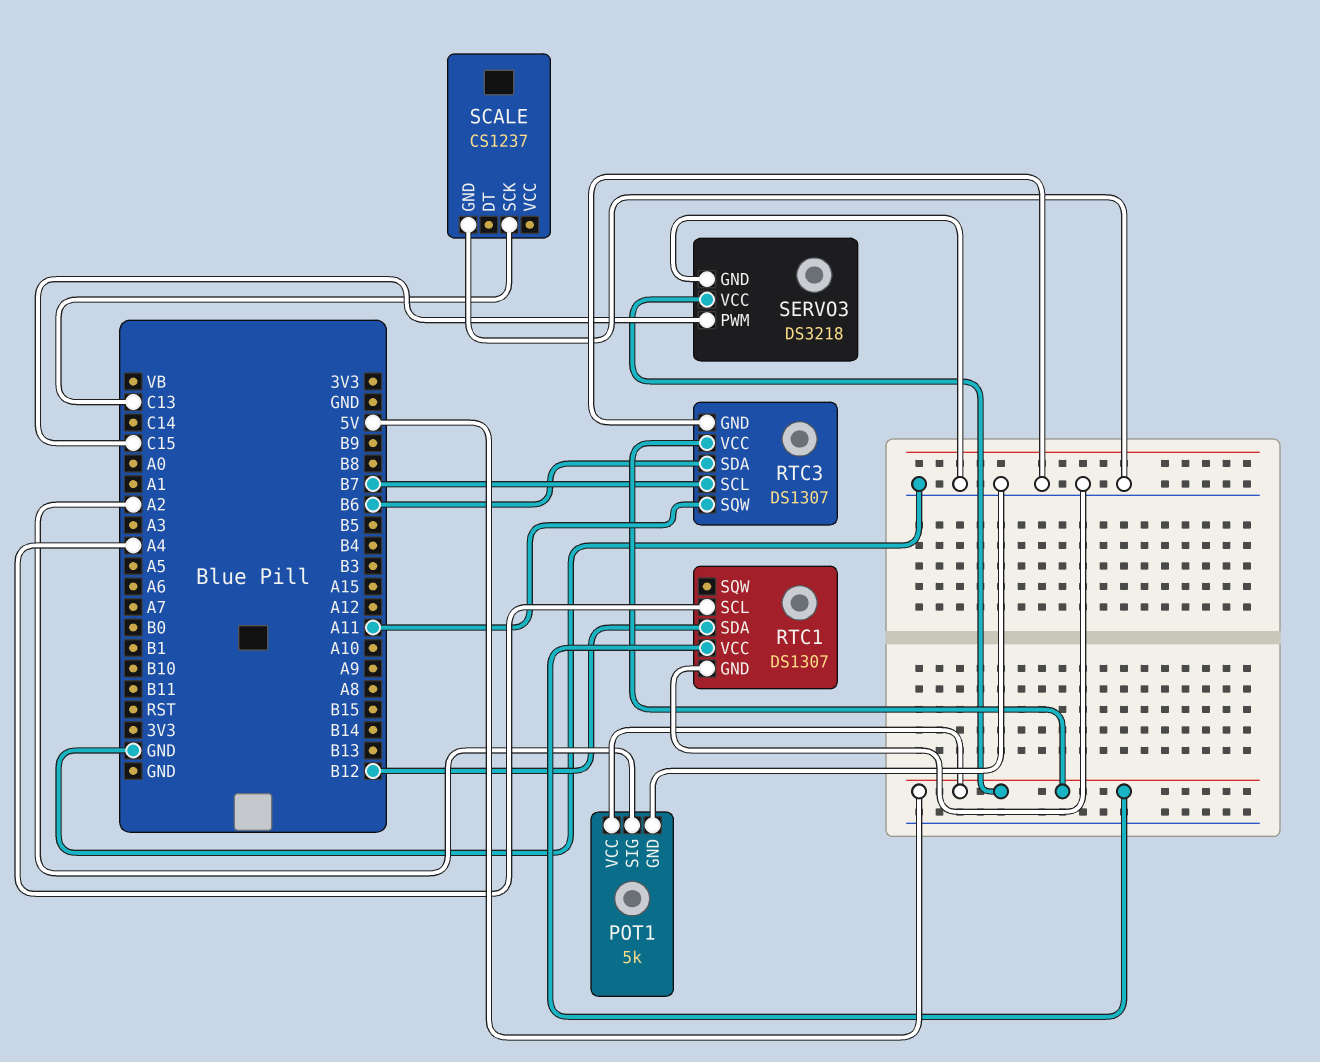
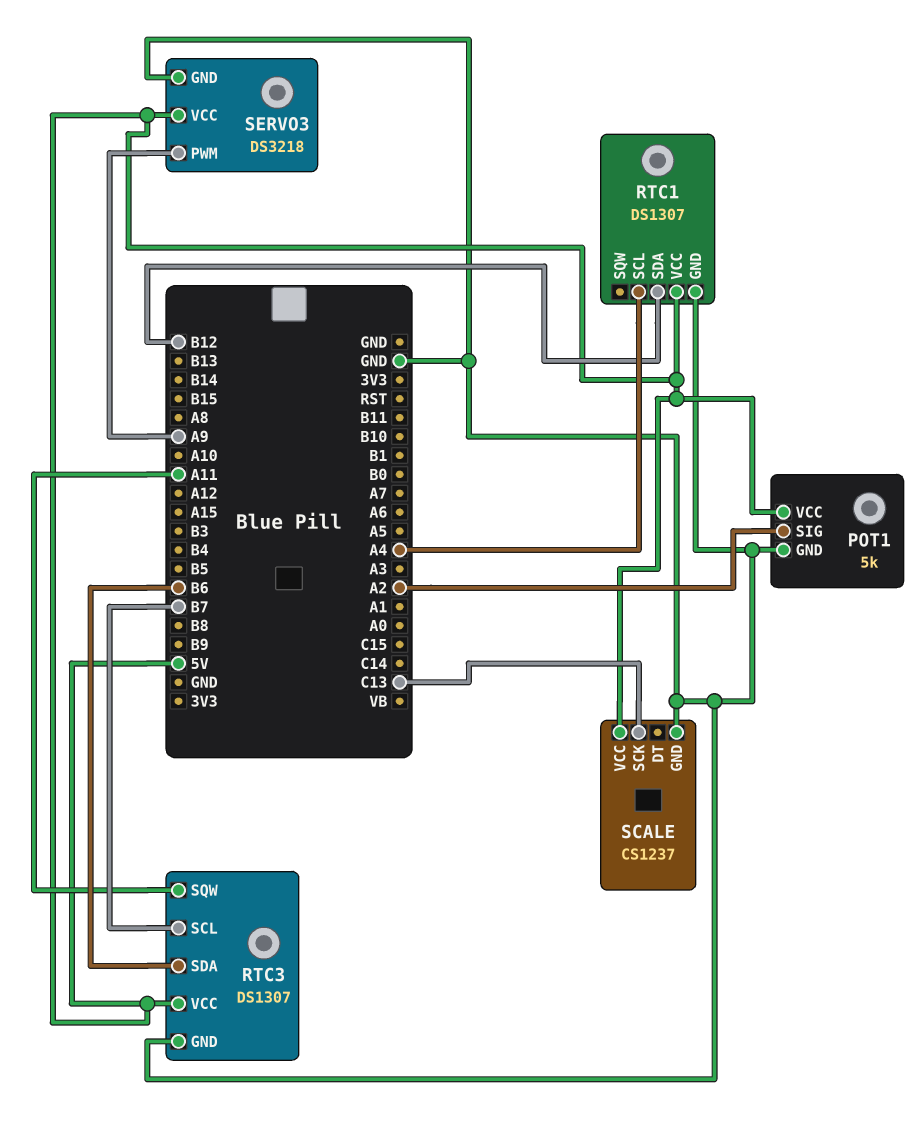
SCALE pin VCC: none -> 5V
SERVO3 pin PWM: C15 -> A9

